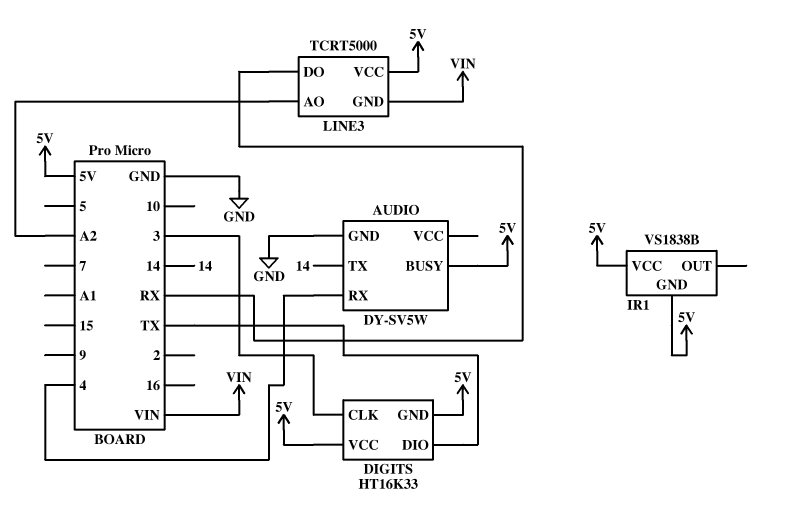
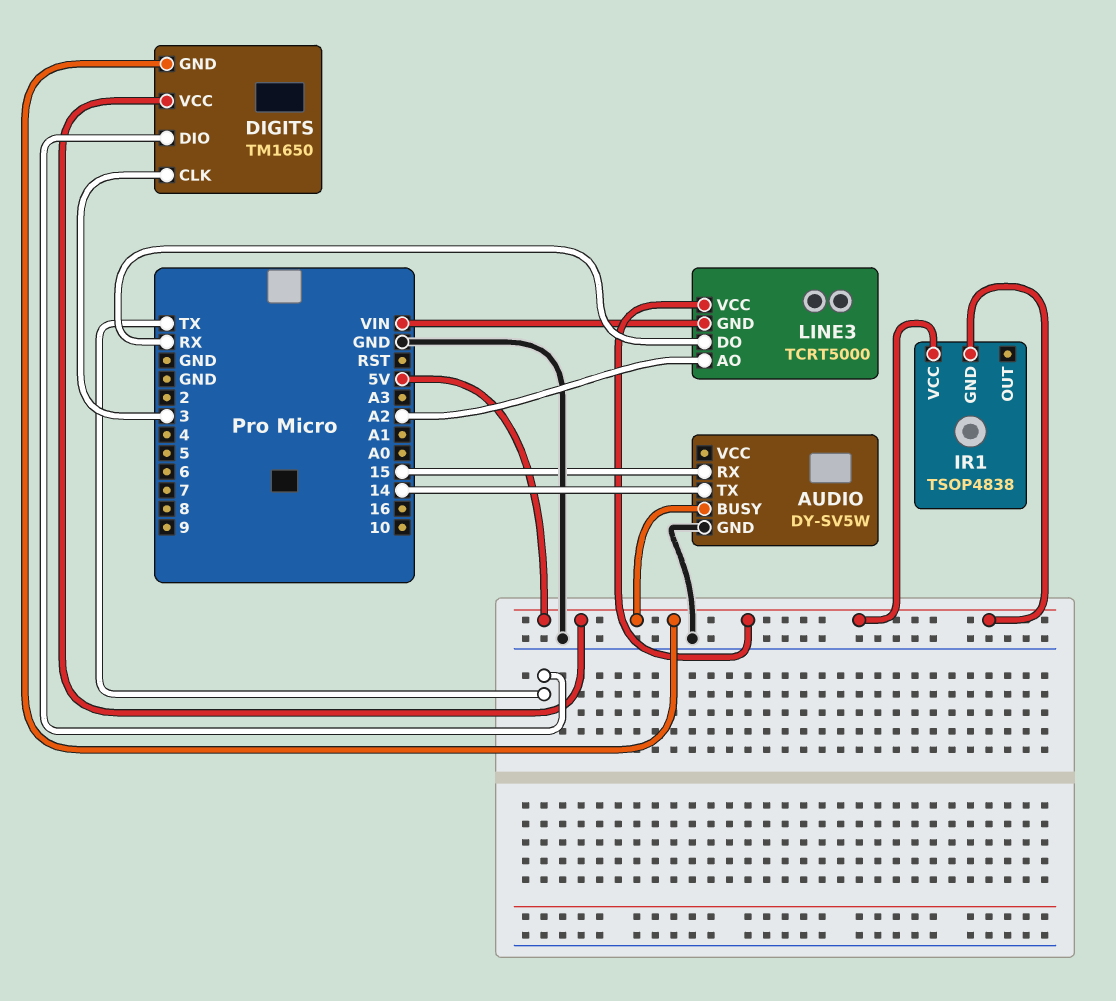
AUDIO pin RX: 4 -> 15
DIGITS: HT16K33 -> TM1650
IR1: VS1838B -> TSOP4838

